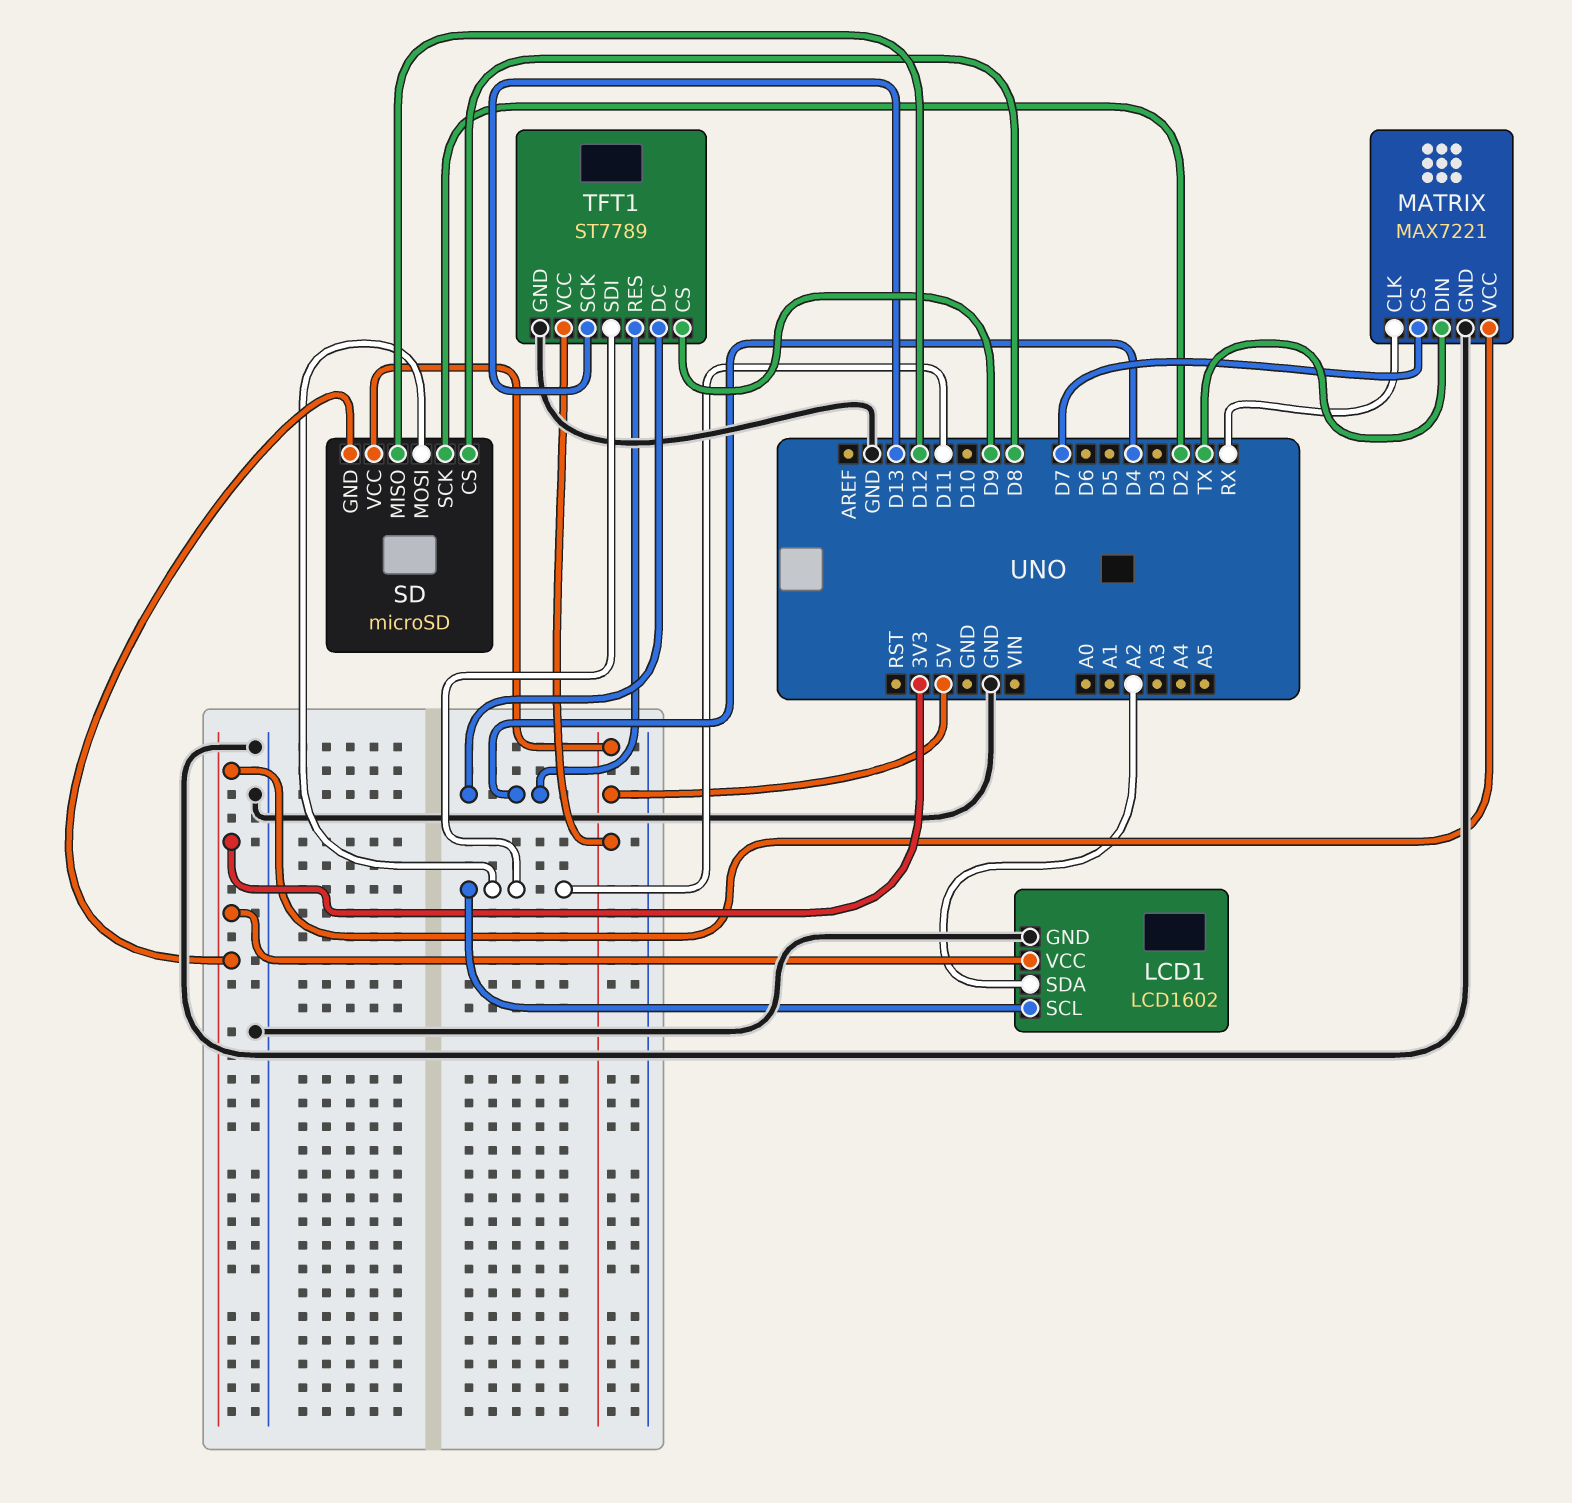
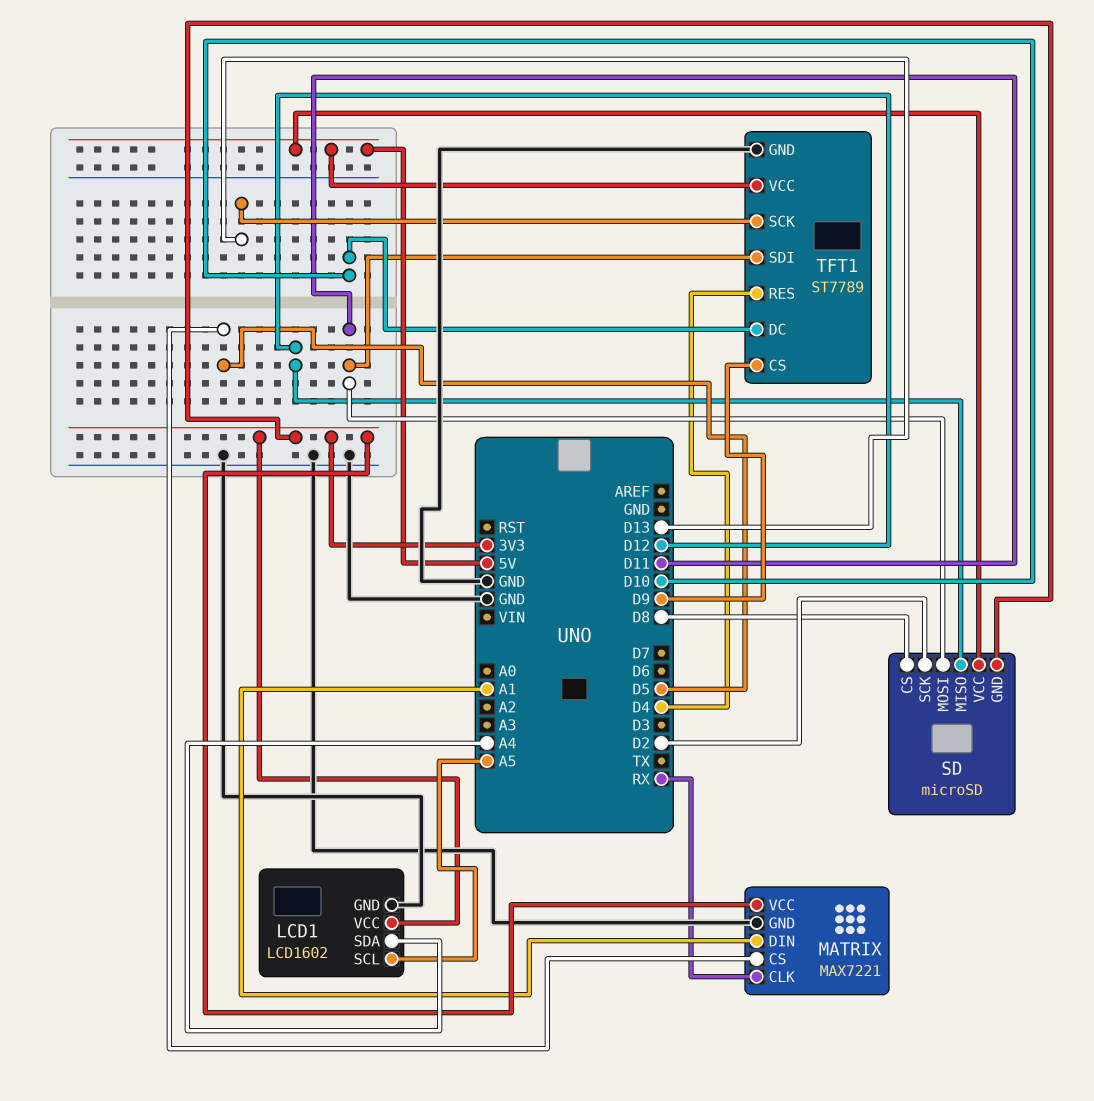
LCD1 pin SCL: D11 -> A5
LCD1 pin SDA: A2 -> A4
MATRIX pin CS: D7 -> D5
MATRIX pin DIN: TX -> A1
TFT1 pin DC: D4 -> D10

